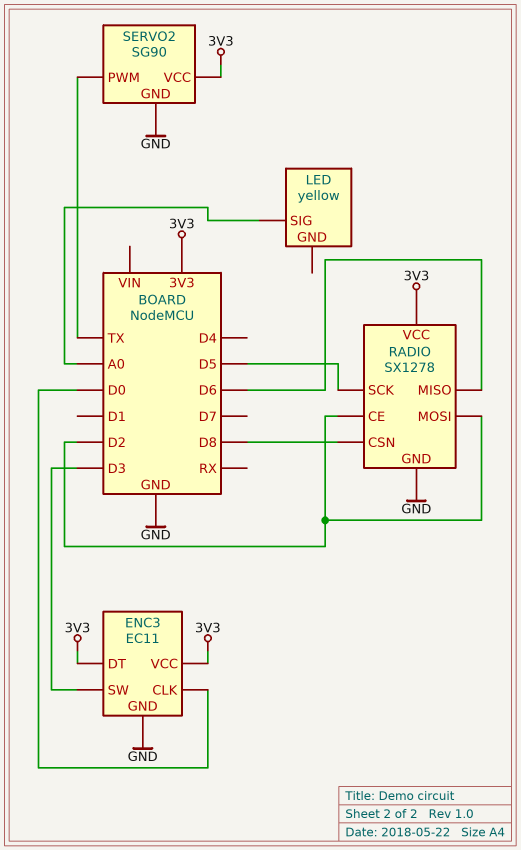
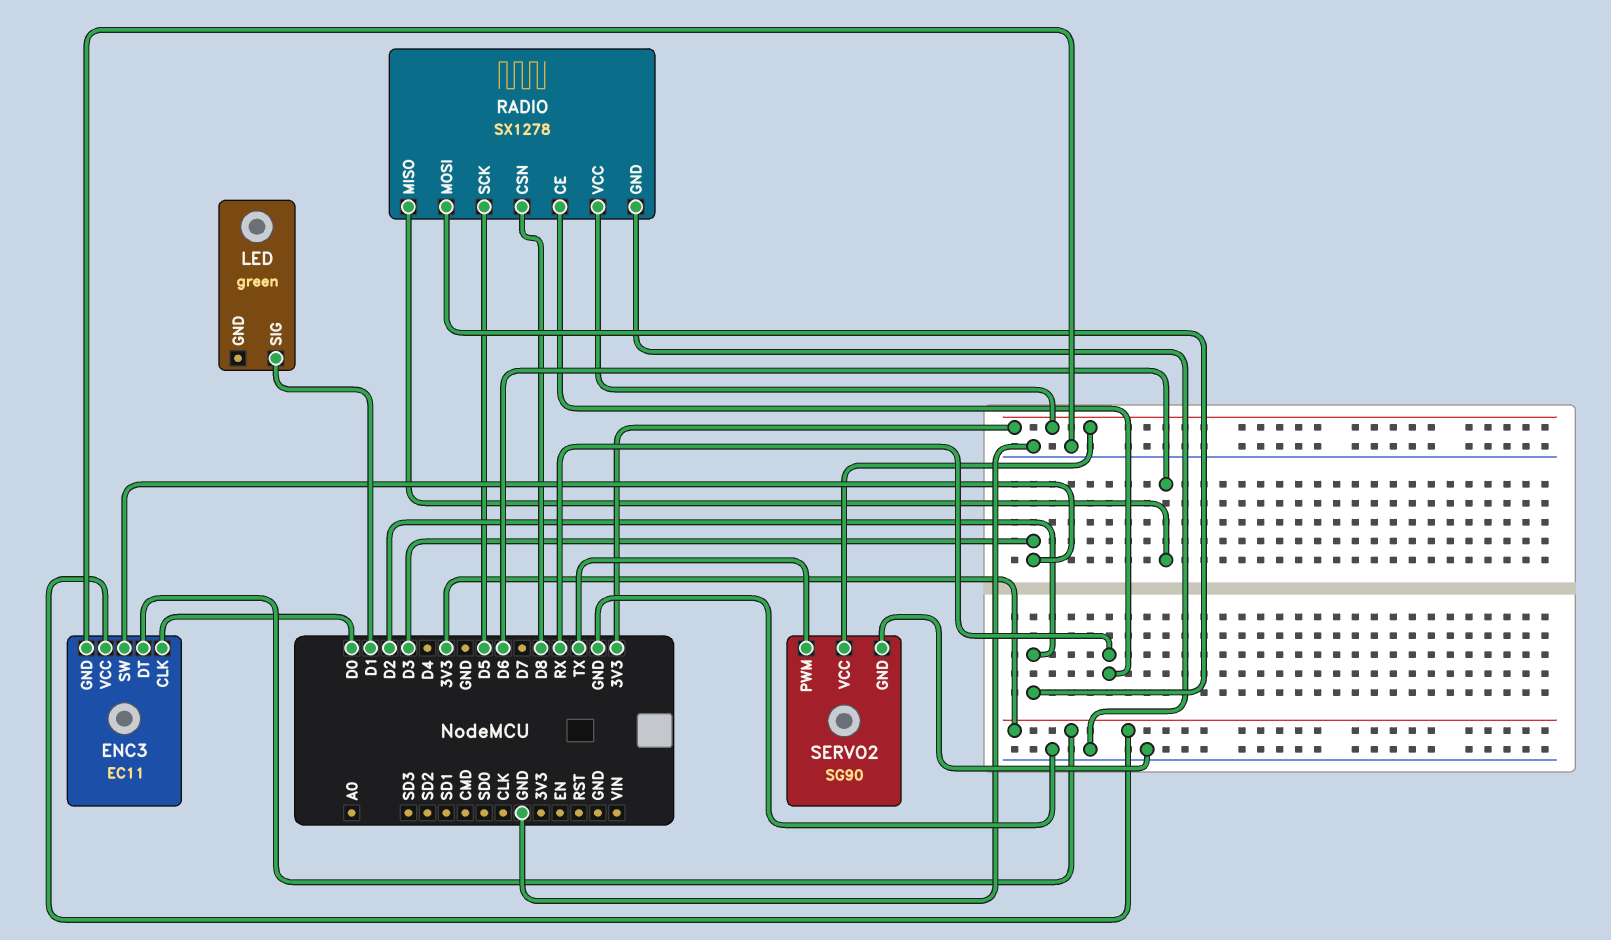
LED: yellow -> green
LED pin SIG: A0 -> D1
RADIO pin CE: D2 -> RX

